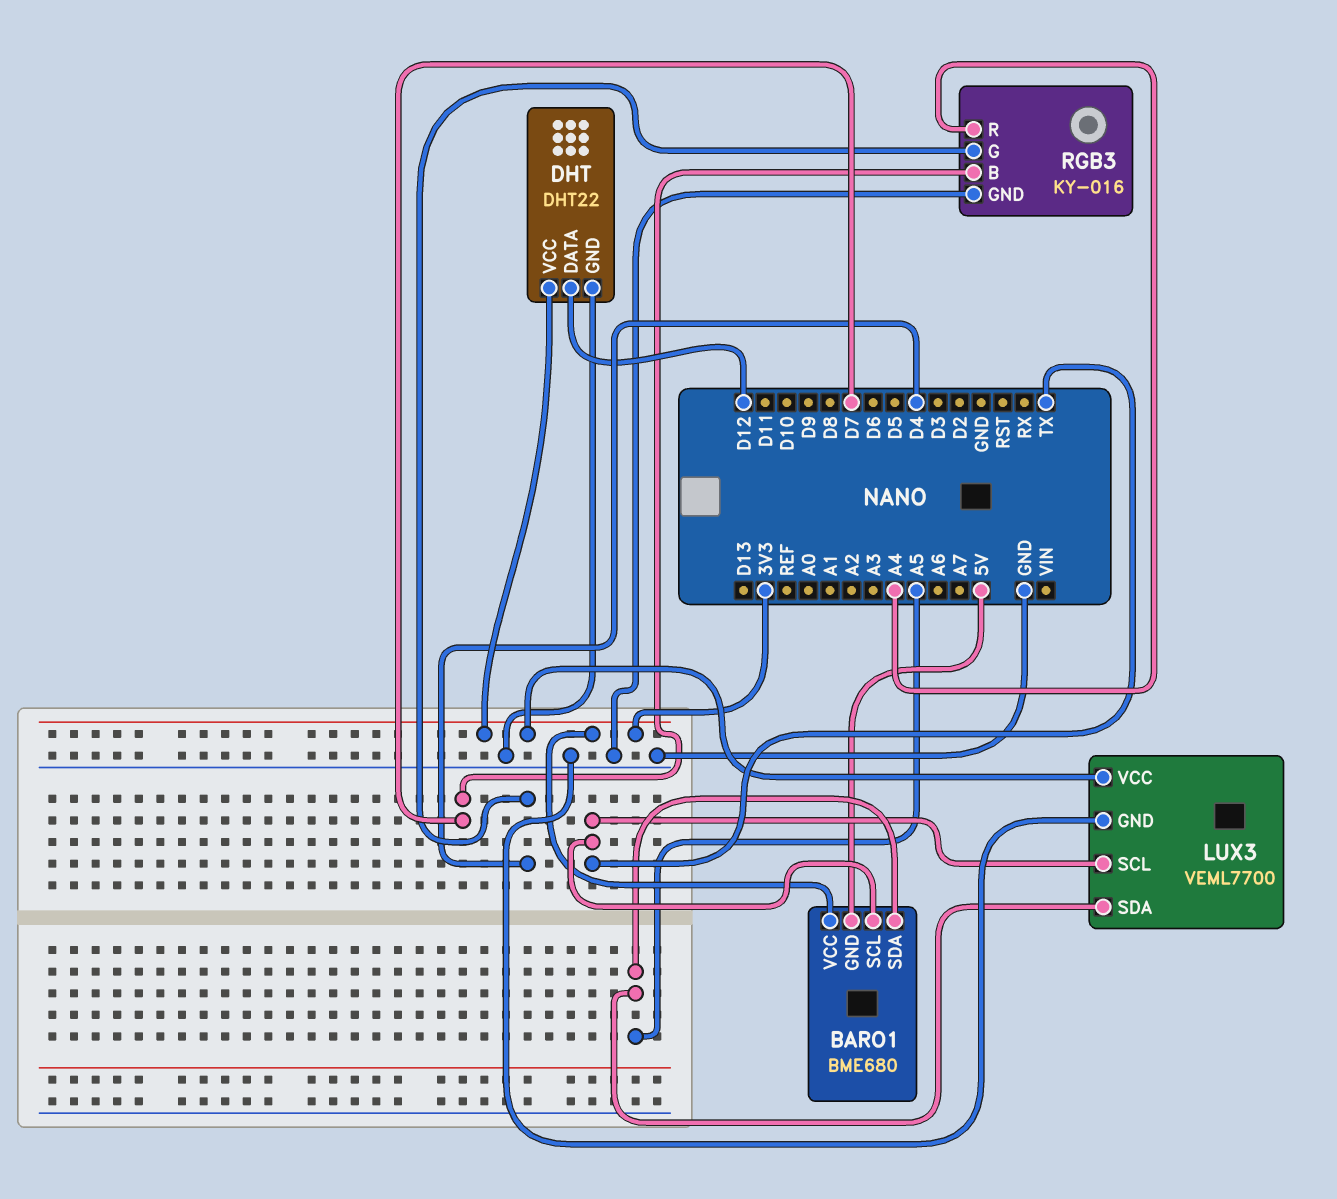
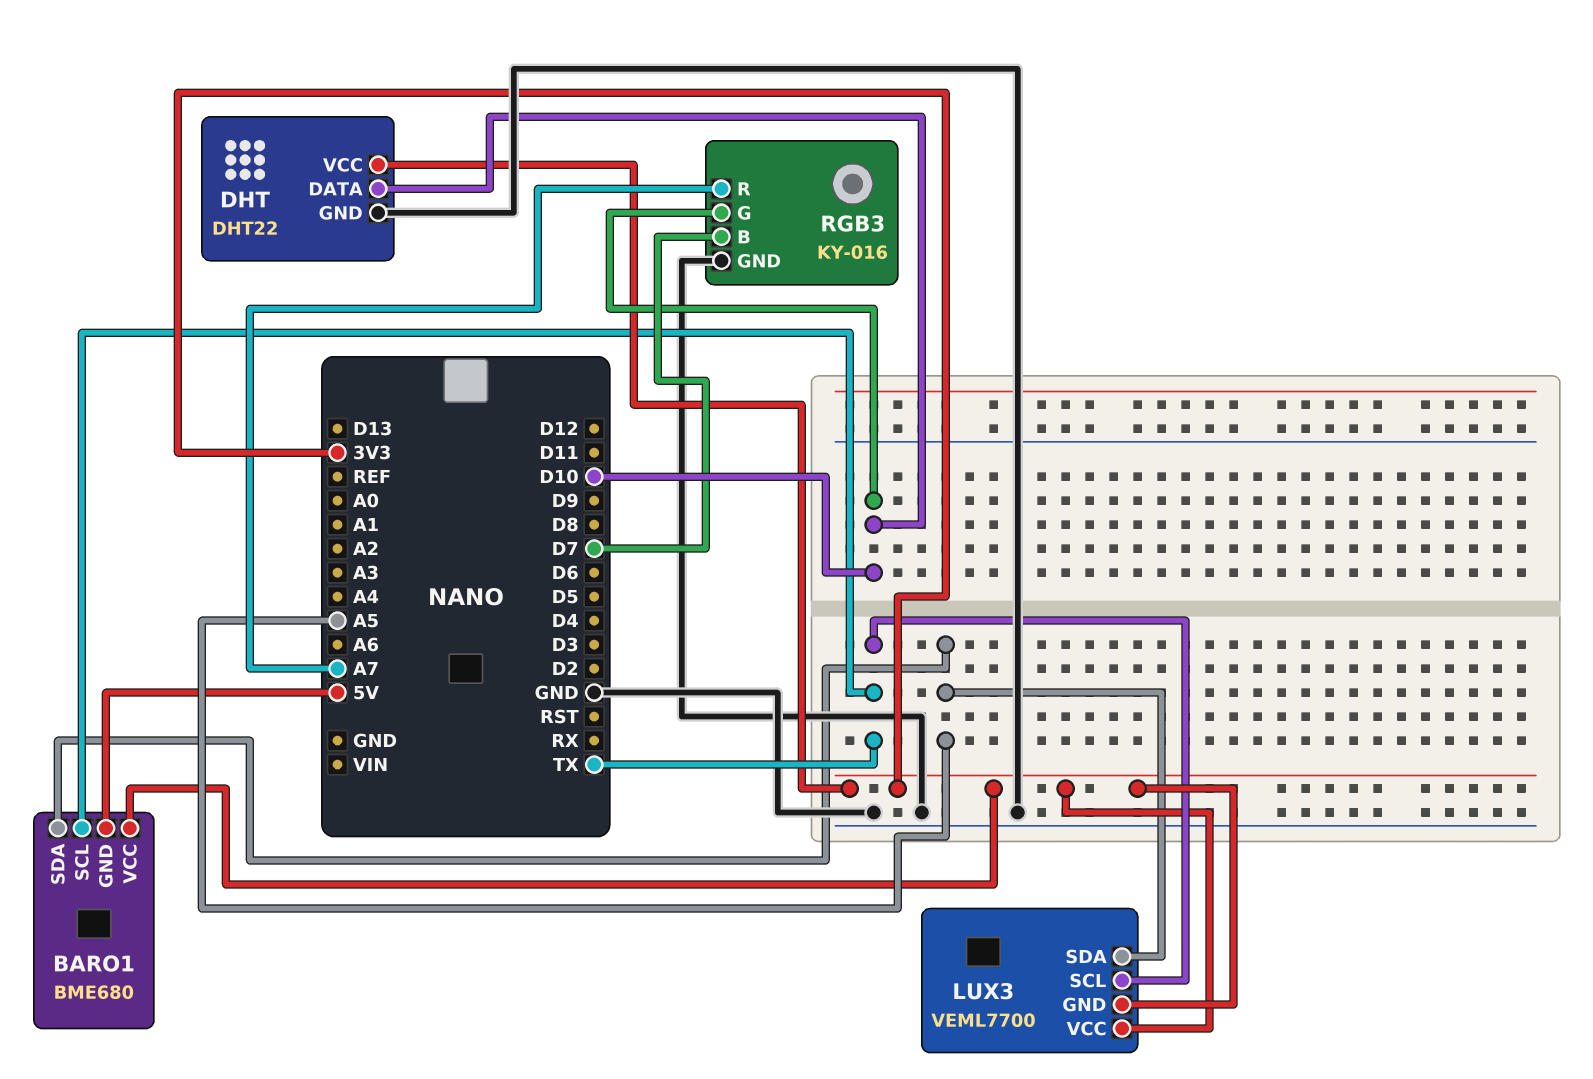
DHT pin DATA: D12 -> D10
LUX3 pin GND: GND -> 3V3
RGB3 pin G: D4 -> D10
RGB3 pin R: A4 -> A7

